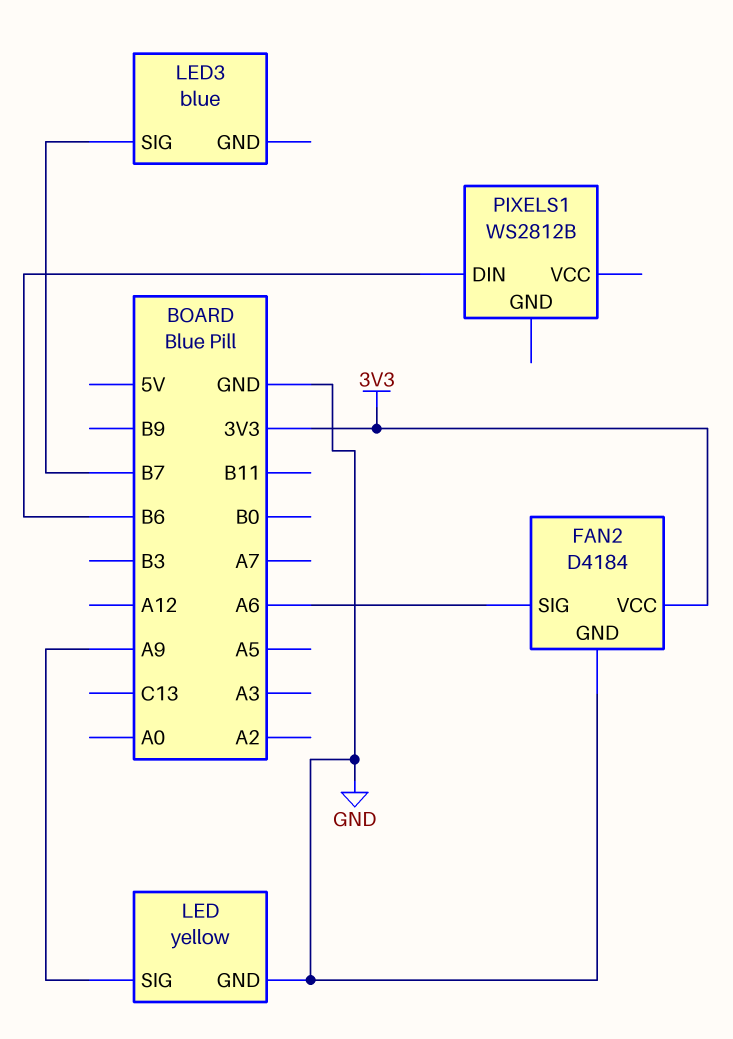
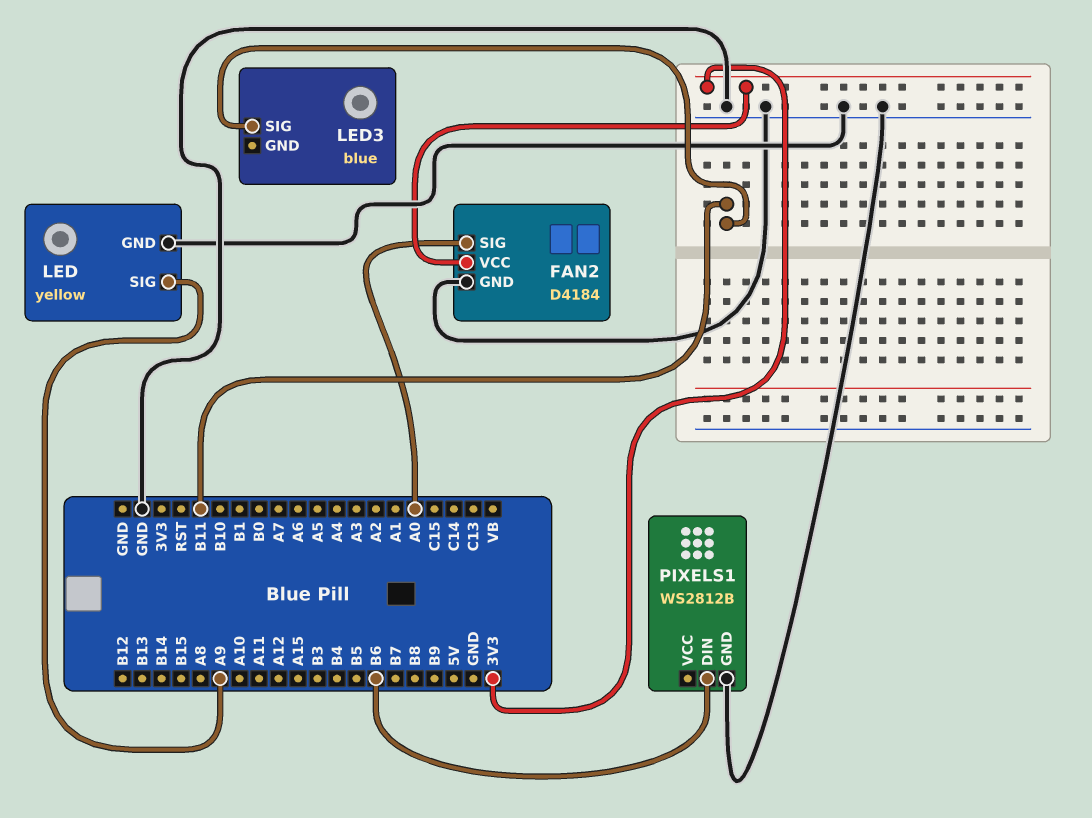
FAN2 pin SIG: A6 -> A0
LED3 pin SIG: B7 -> B11
PIXELS1 pin GND: none -> GND

